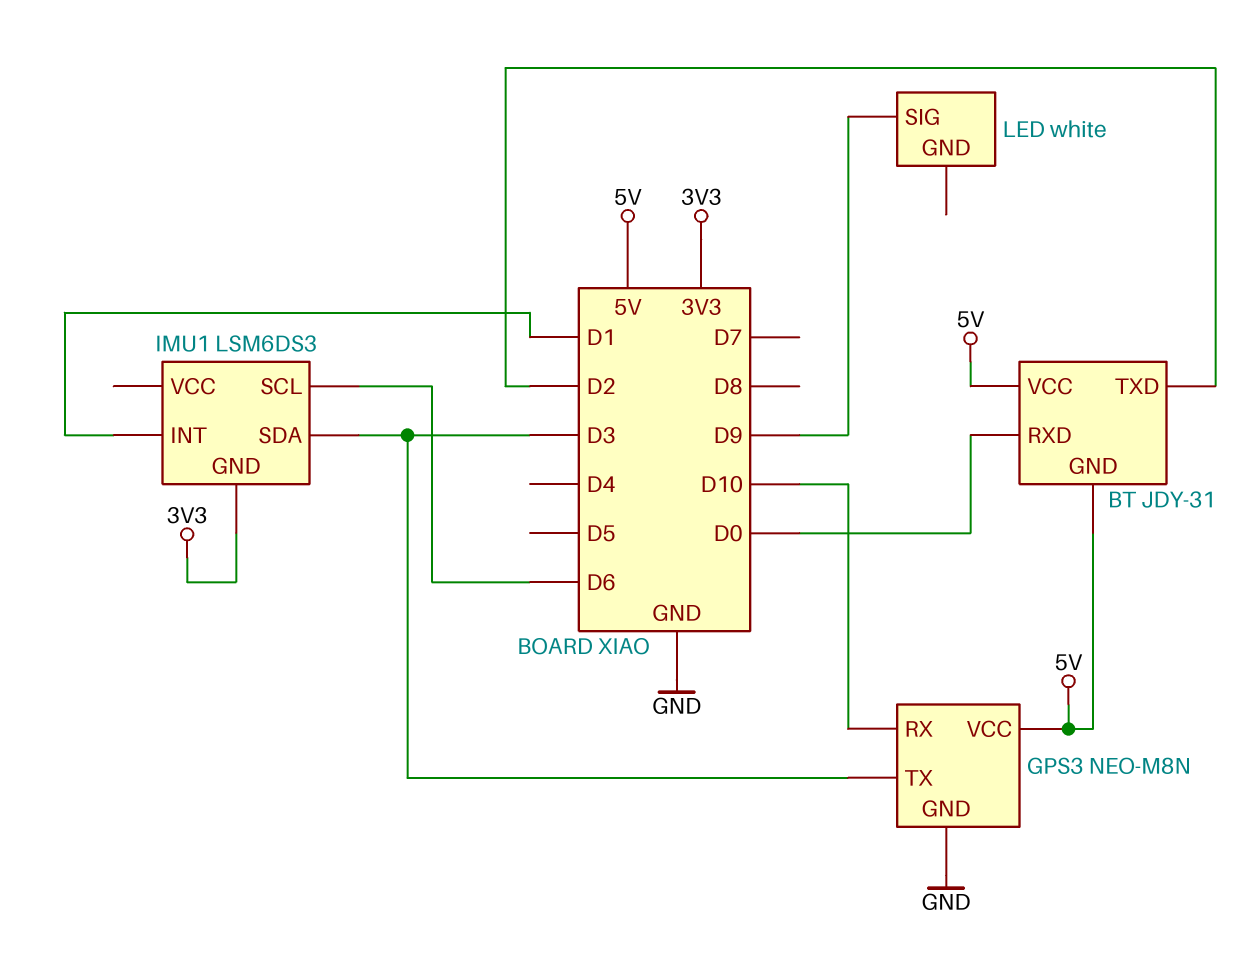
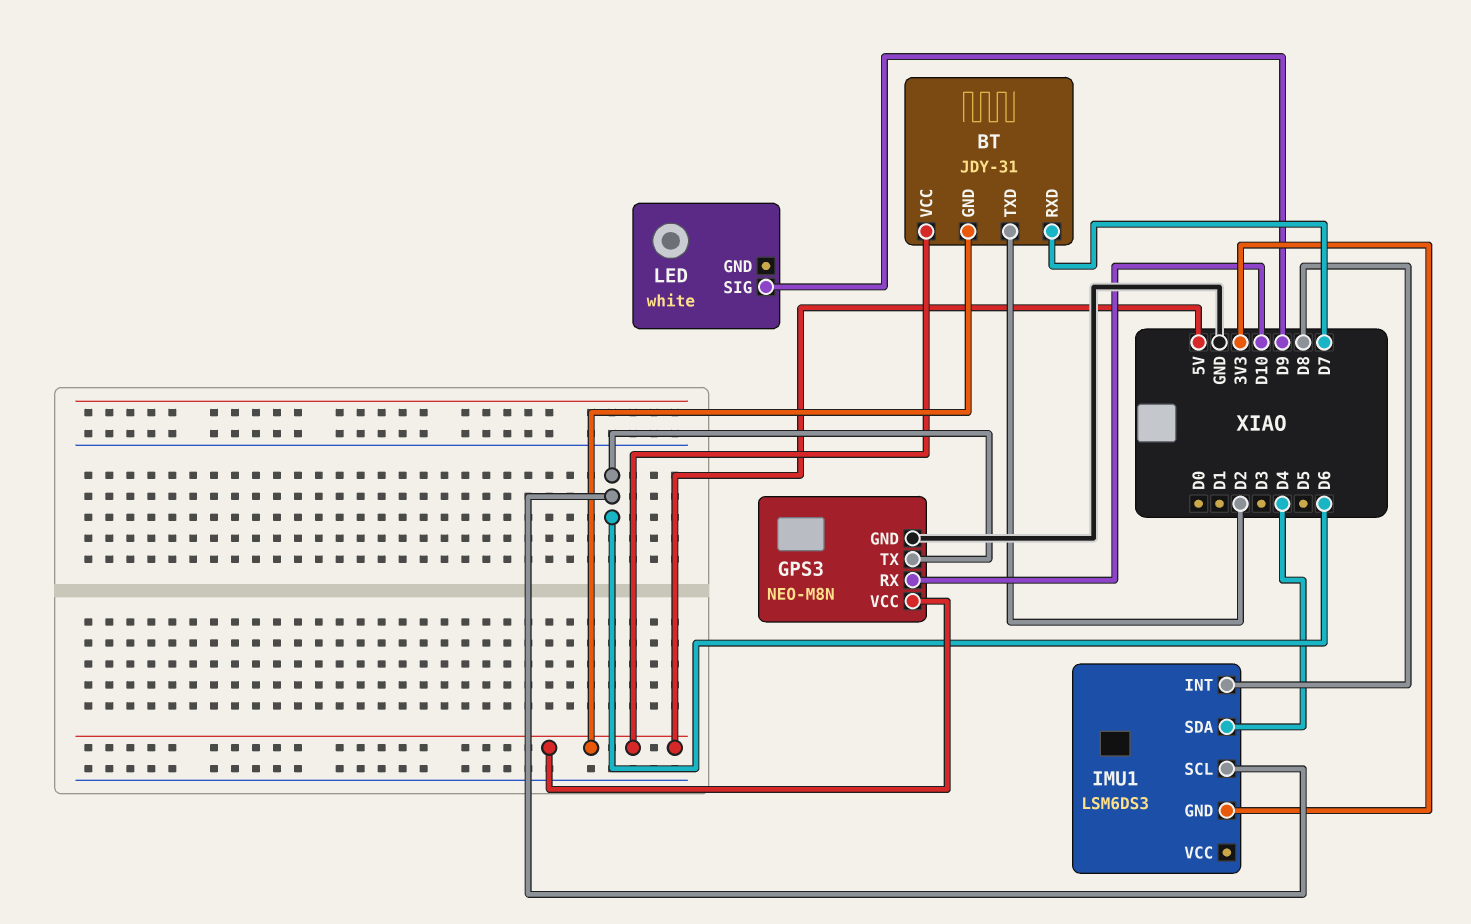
BT pin RXD: D0 -> D7
GPS3 pin TX: D3 -> D6
IMU1 pin INT: D1 -> D8
IMU1 pin SDA: D3 -> D4

